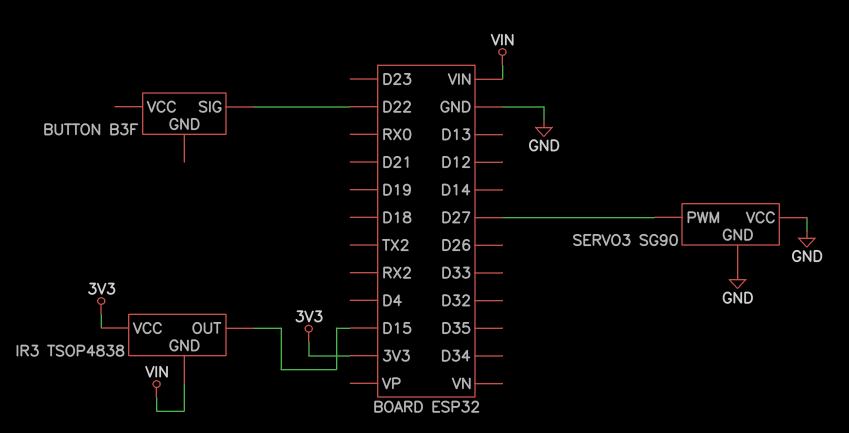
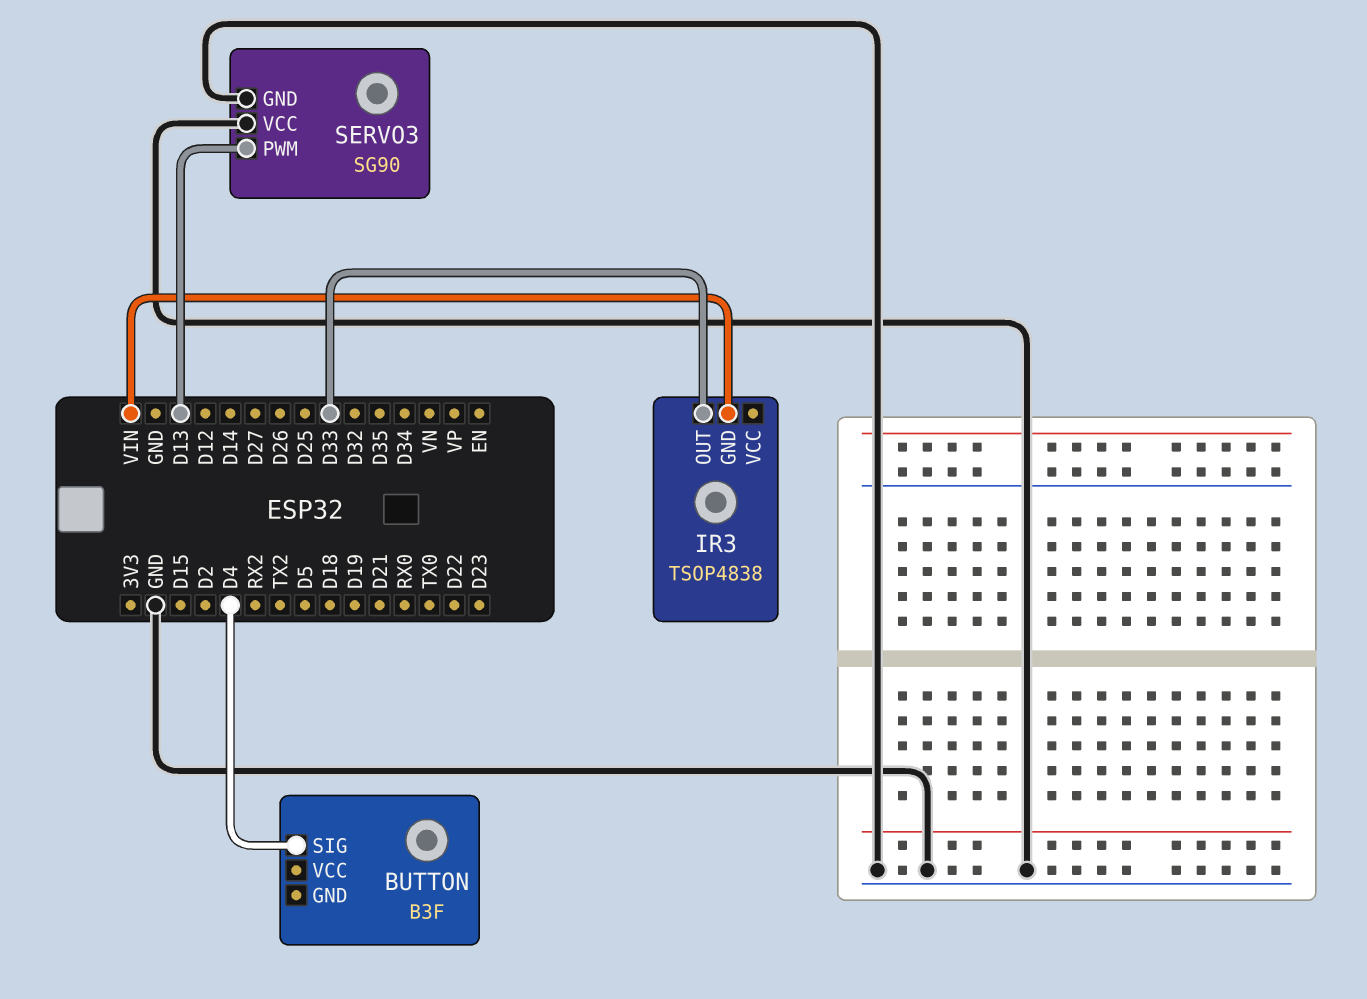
BUTTON pin SIG: D22 -> D4
IR3 pin OUT: D15 -> D33
IR3 pin VCC: 3V3 -> none
SERVO3 pin PWM: D27 -> D13

